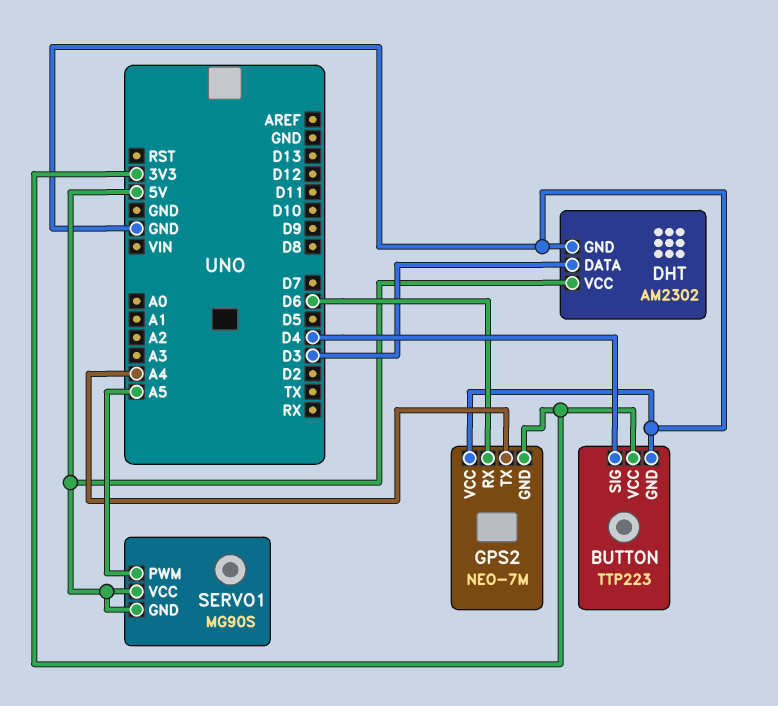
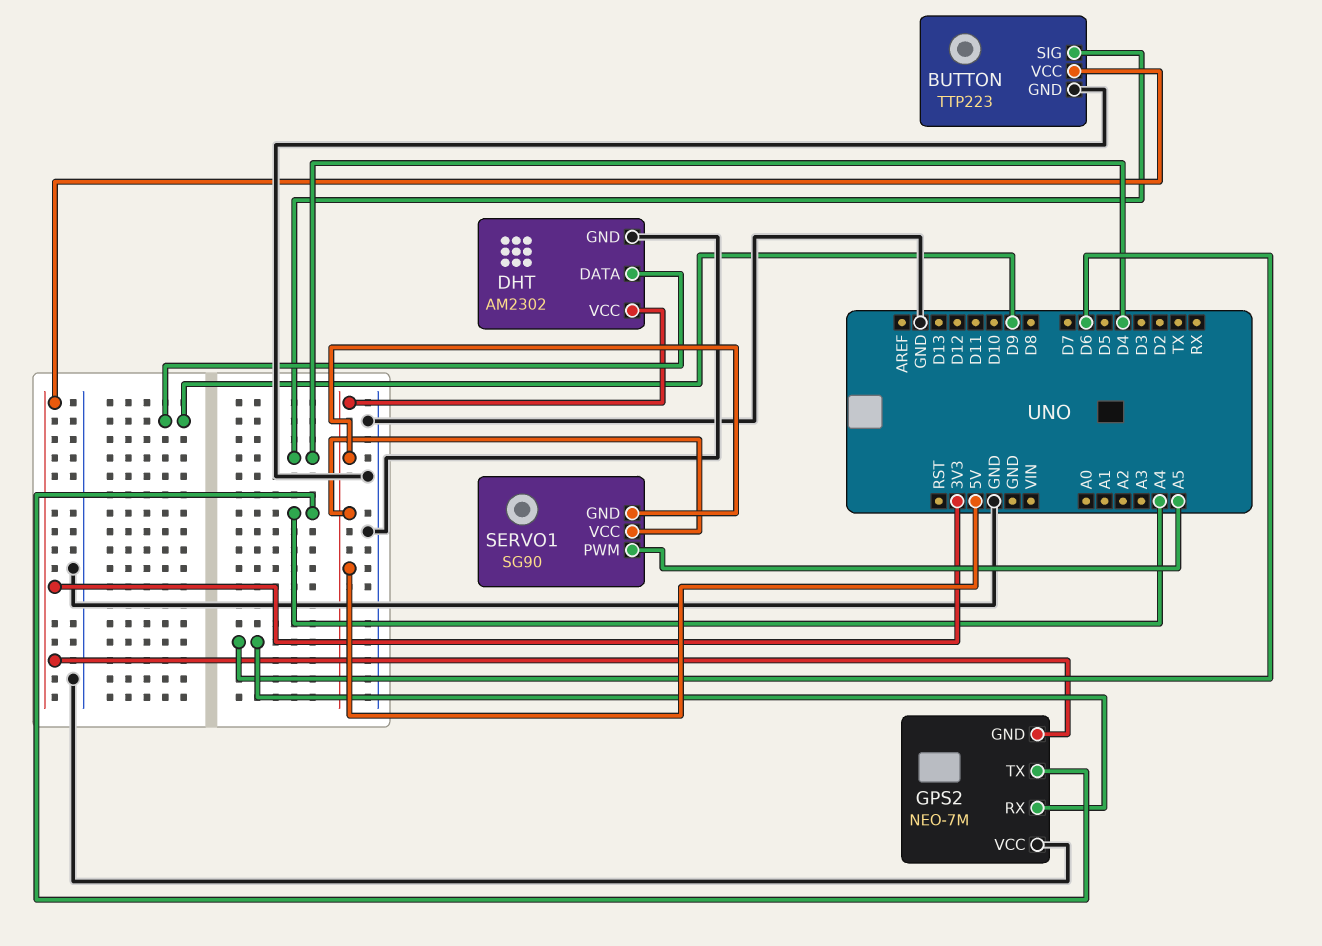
DHT pin DATA: D3 -> D9
SERVO1: MG90S -> SG90

